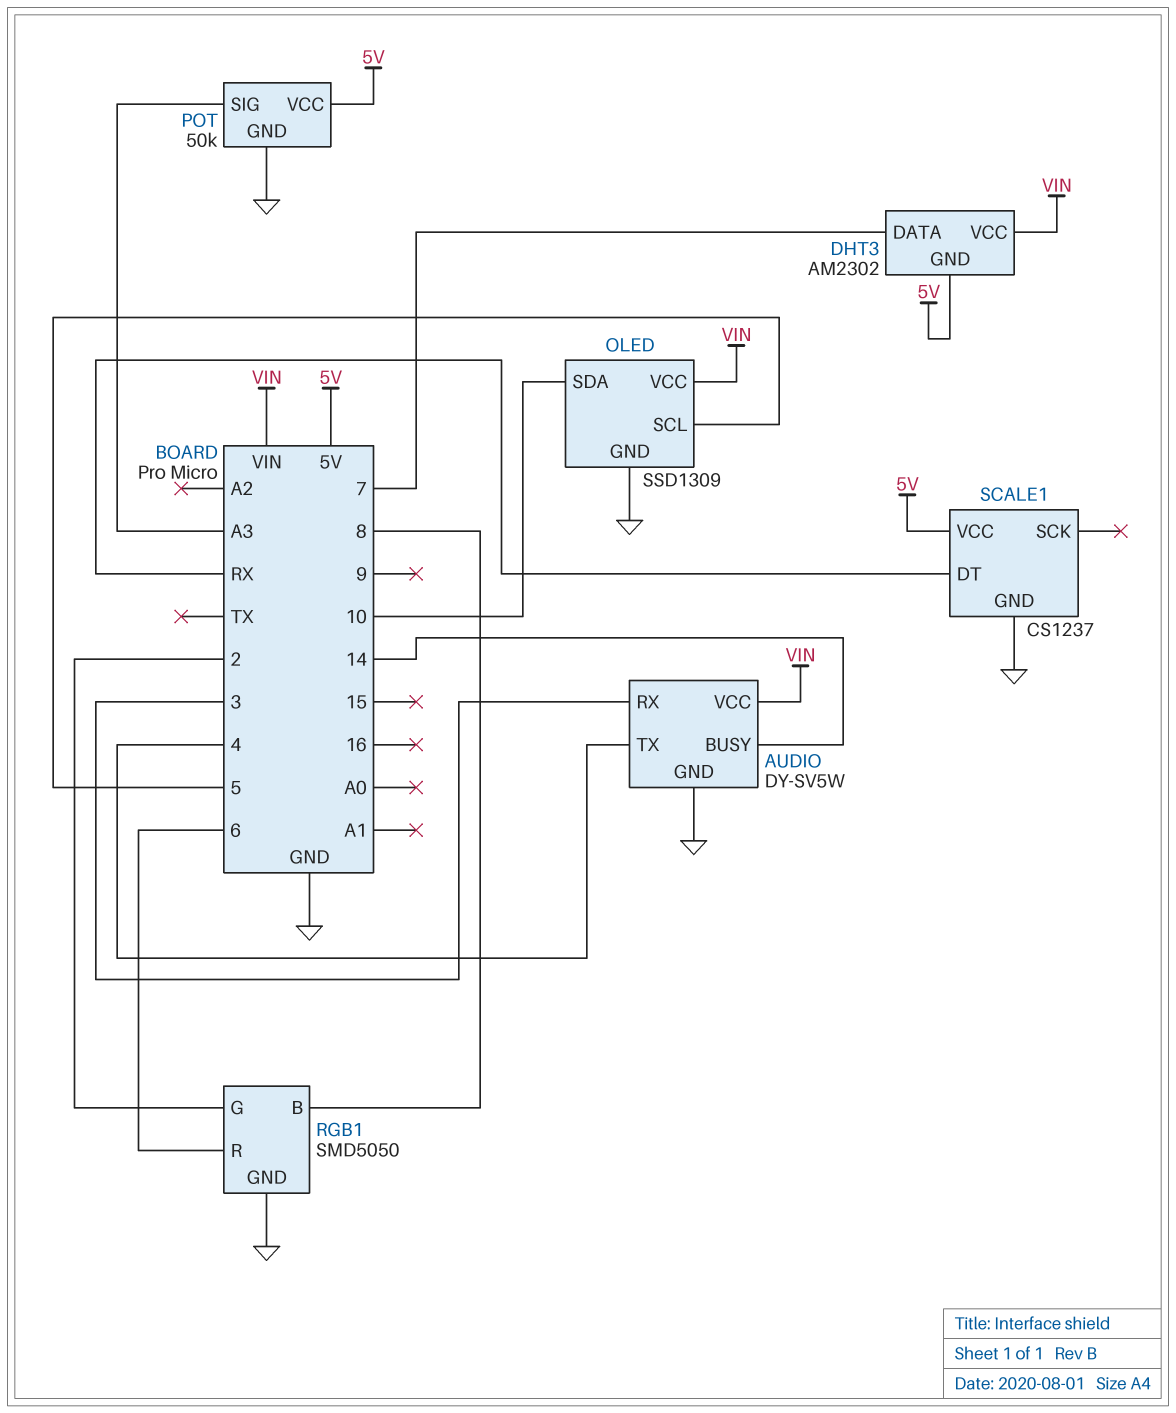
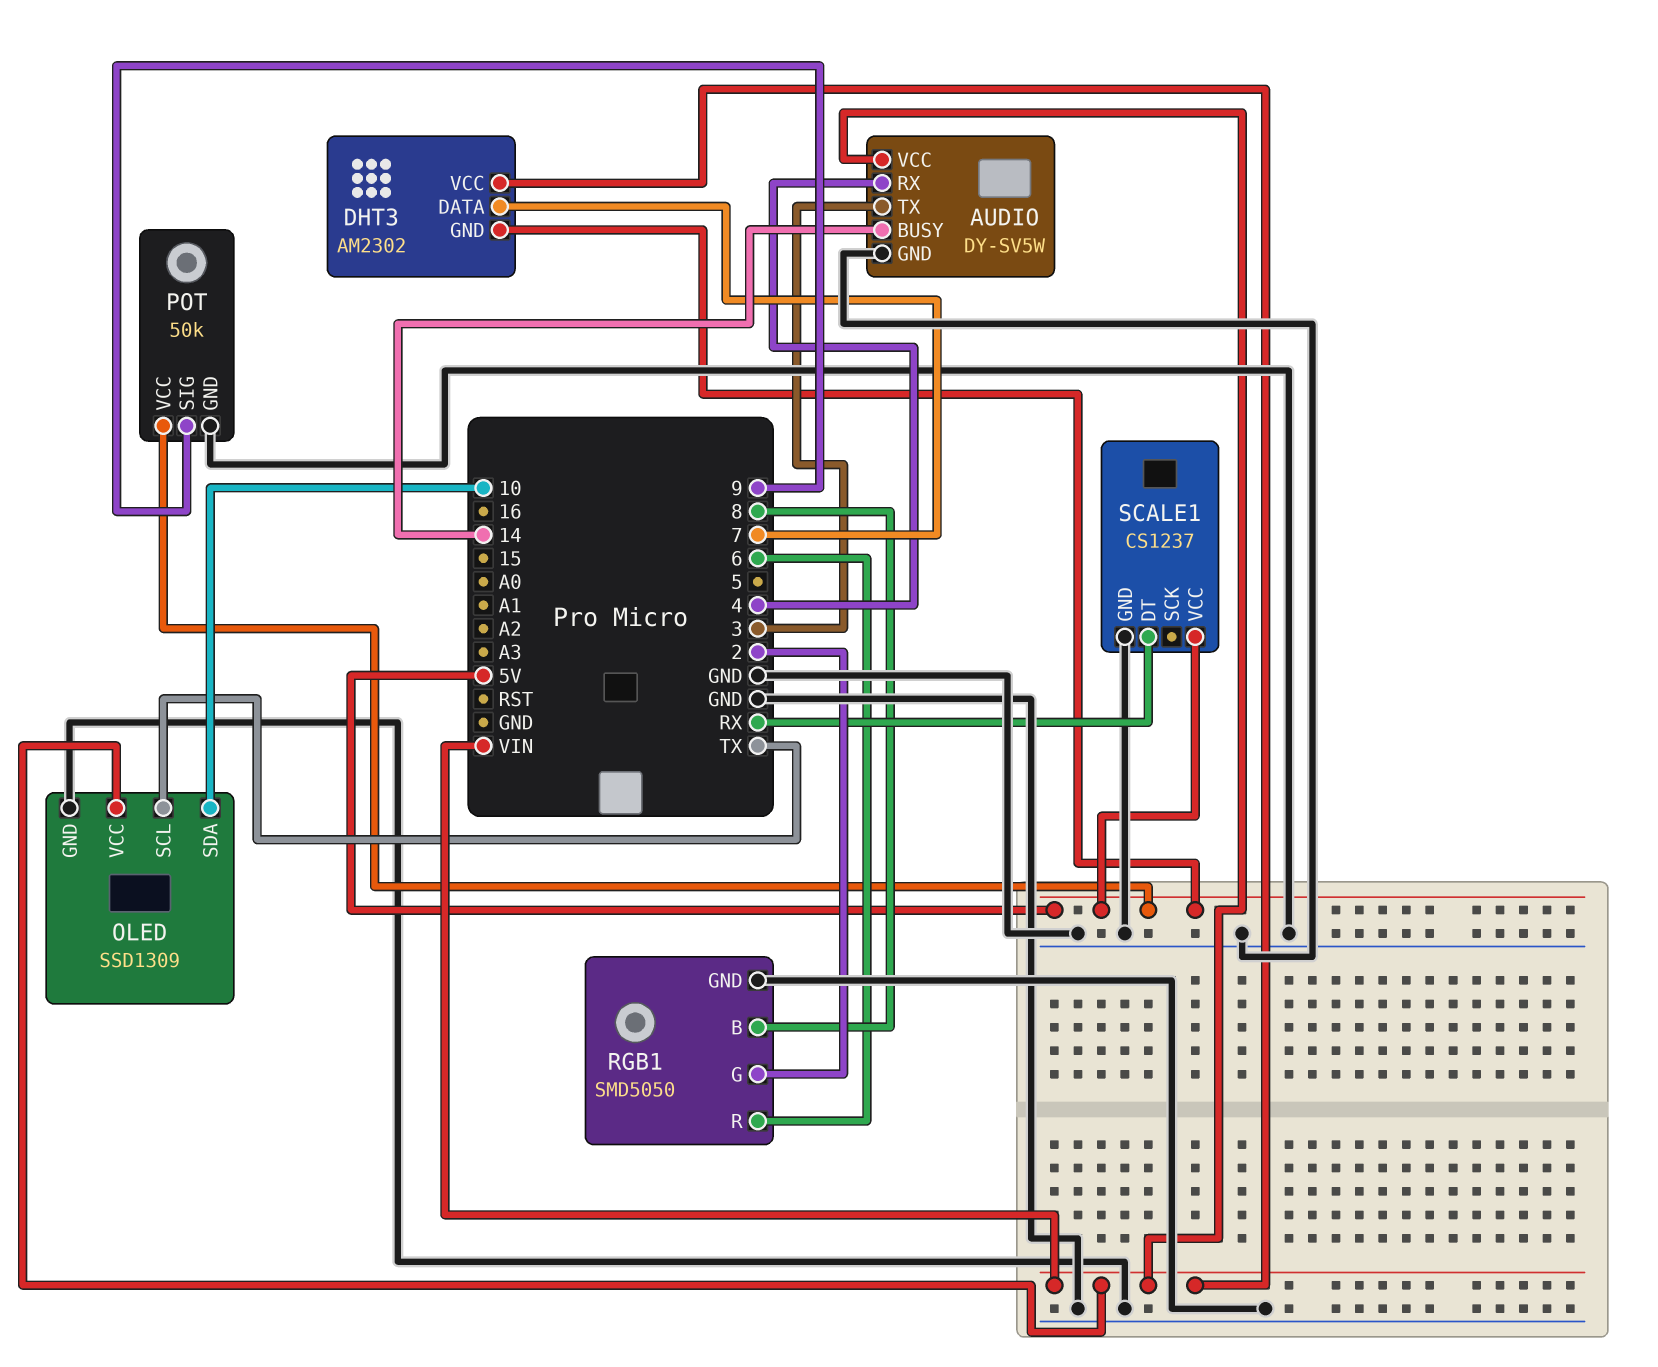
AUDIO pin RX: 3 -> 4
AUDIO pin TX: 4 -> 3
OLED pin SCL: 5 -> TX
POT pin SIG: A3 -> 9

